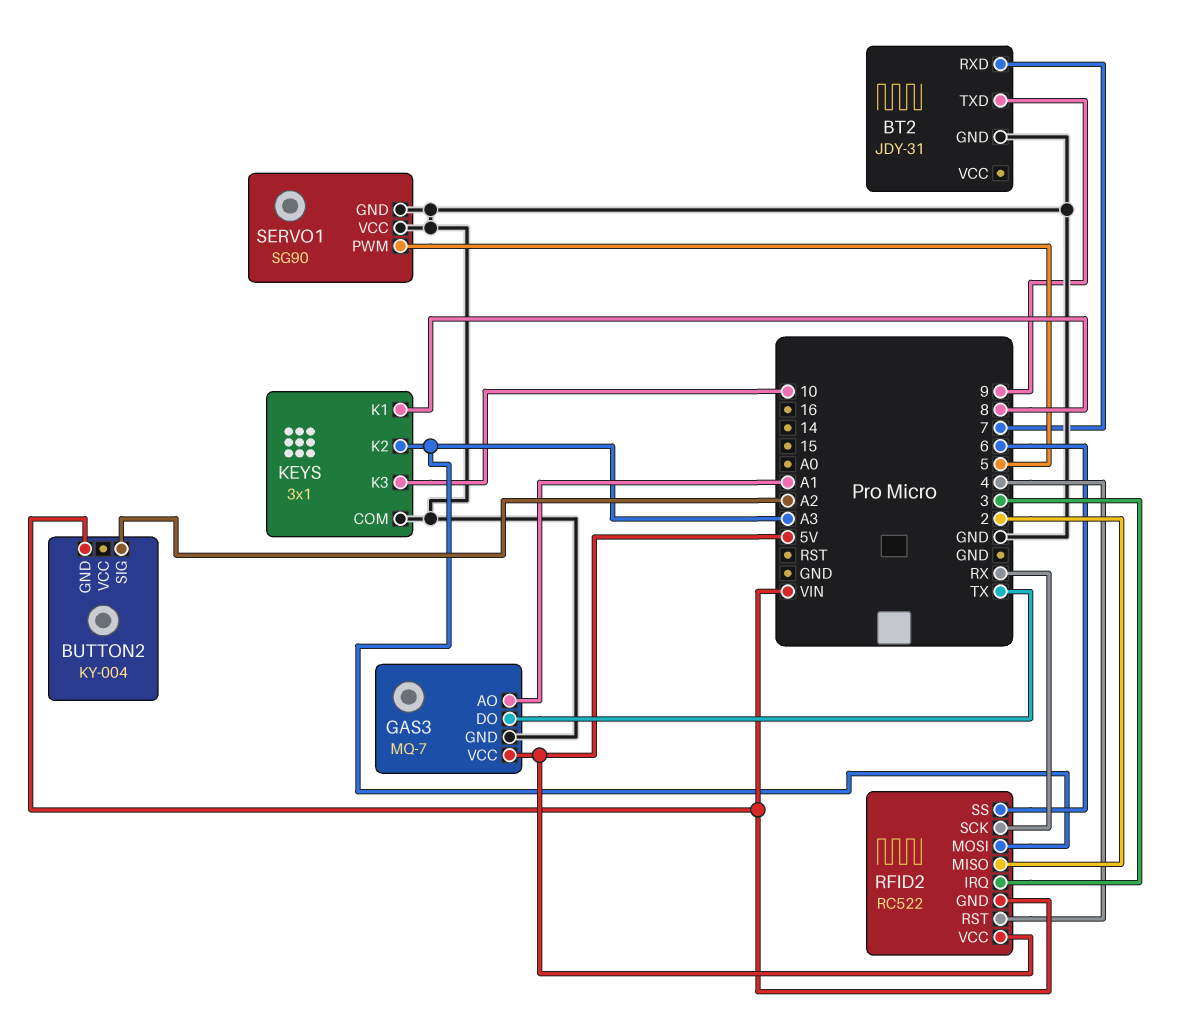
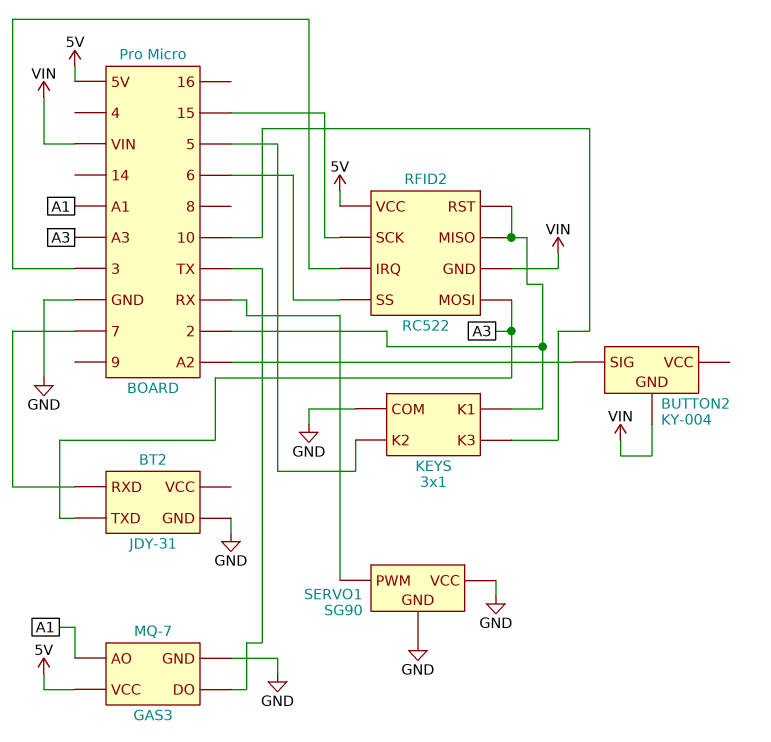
BT2 pin TXD: 9 -> A3
KEYS pin K1: 8 -> 2
KEYS pin K2: A3 -> 5
RFID2 pin RST: 4 -> 2
RFID2 pin SCK: RX -> 15
SERVO1 pin PWM: 5 -> RX

